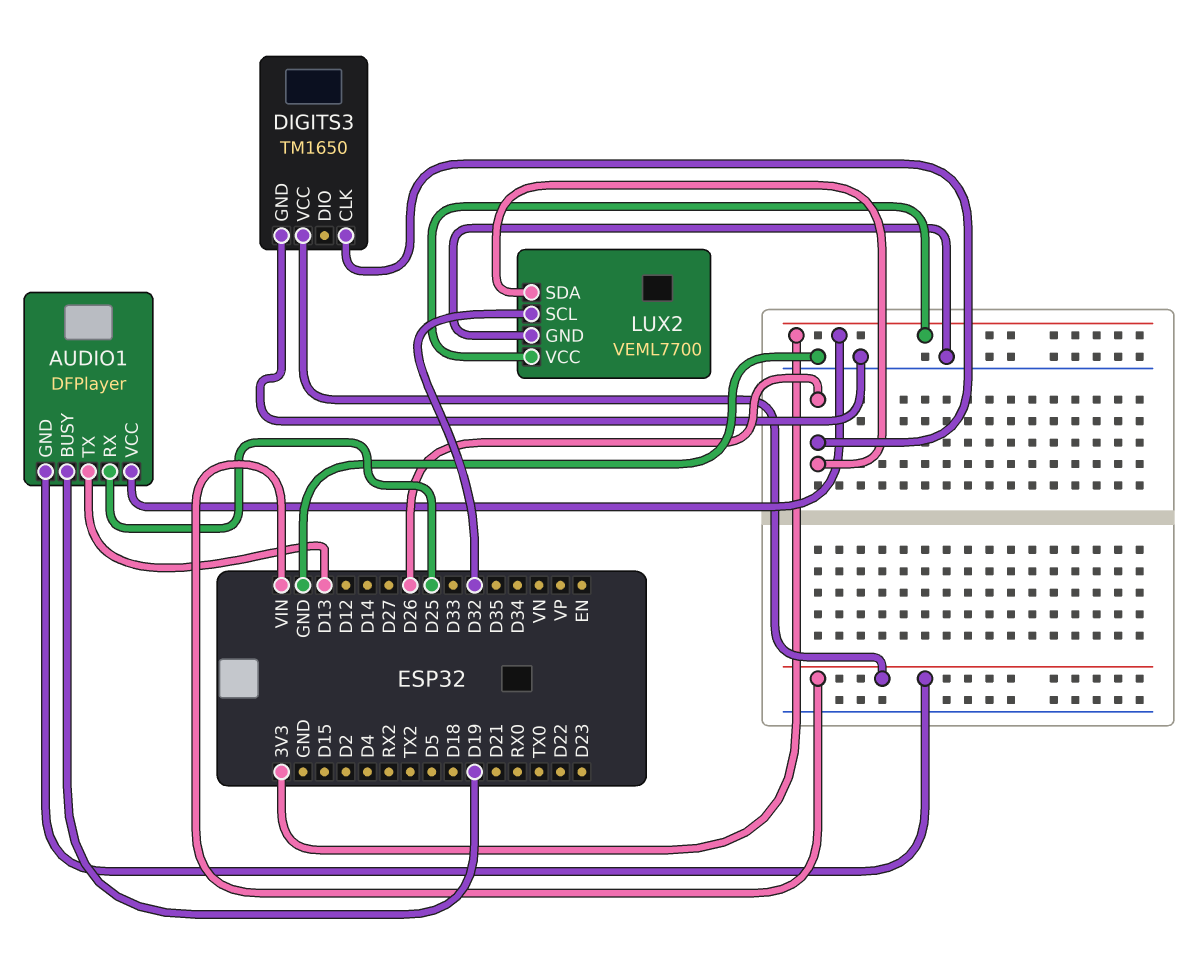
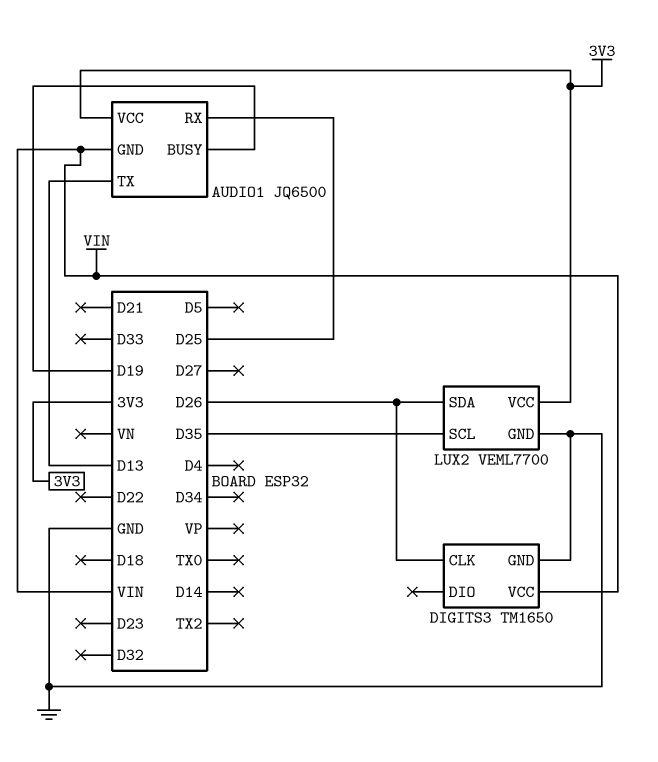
AUDIO1: DFPlayer -> JQ6500
LUX2 pin SCL: D32 -> D35

